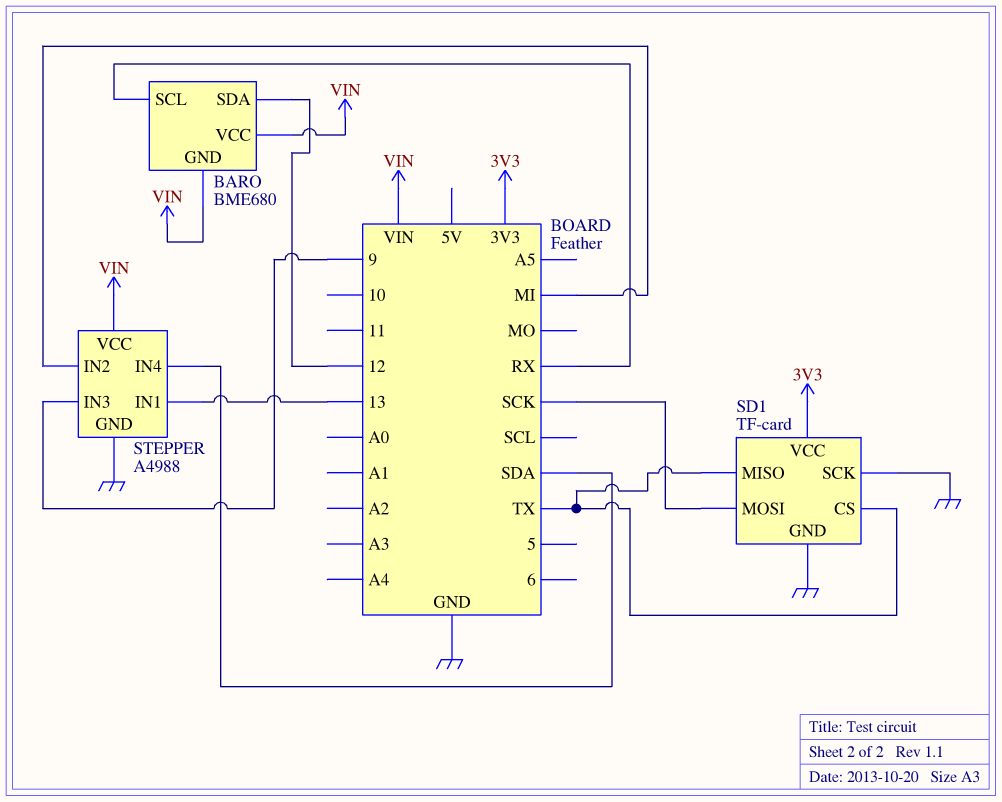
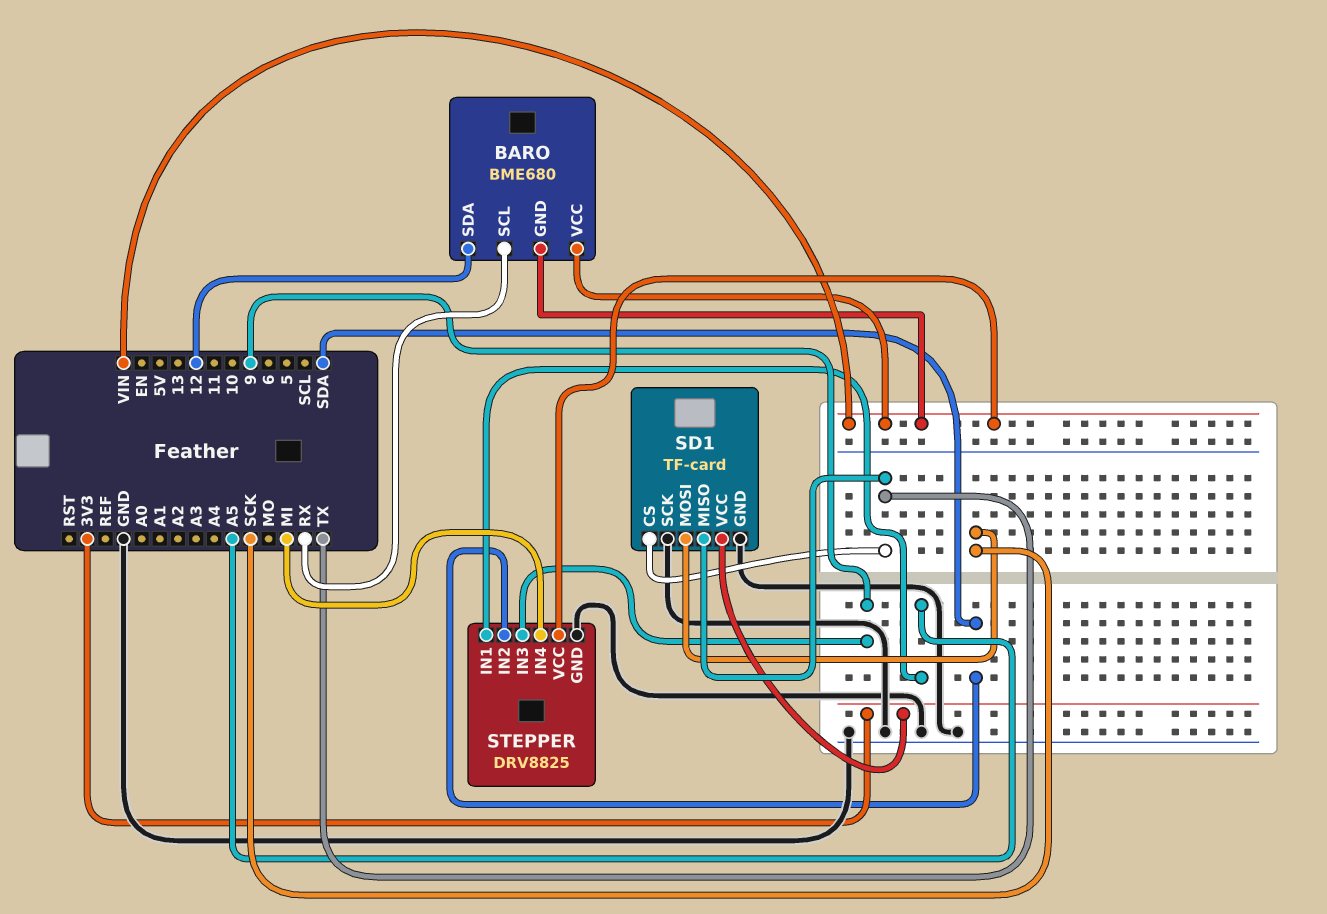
STEPPER: A4988 -> DRV8825
STEPPER pin IN1: 13 -> A5
STEPPER pin IN2: MI -> SDA
STEPPER pin IN4: SDA -> MI

